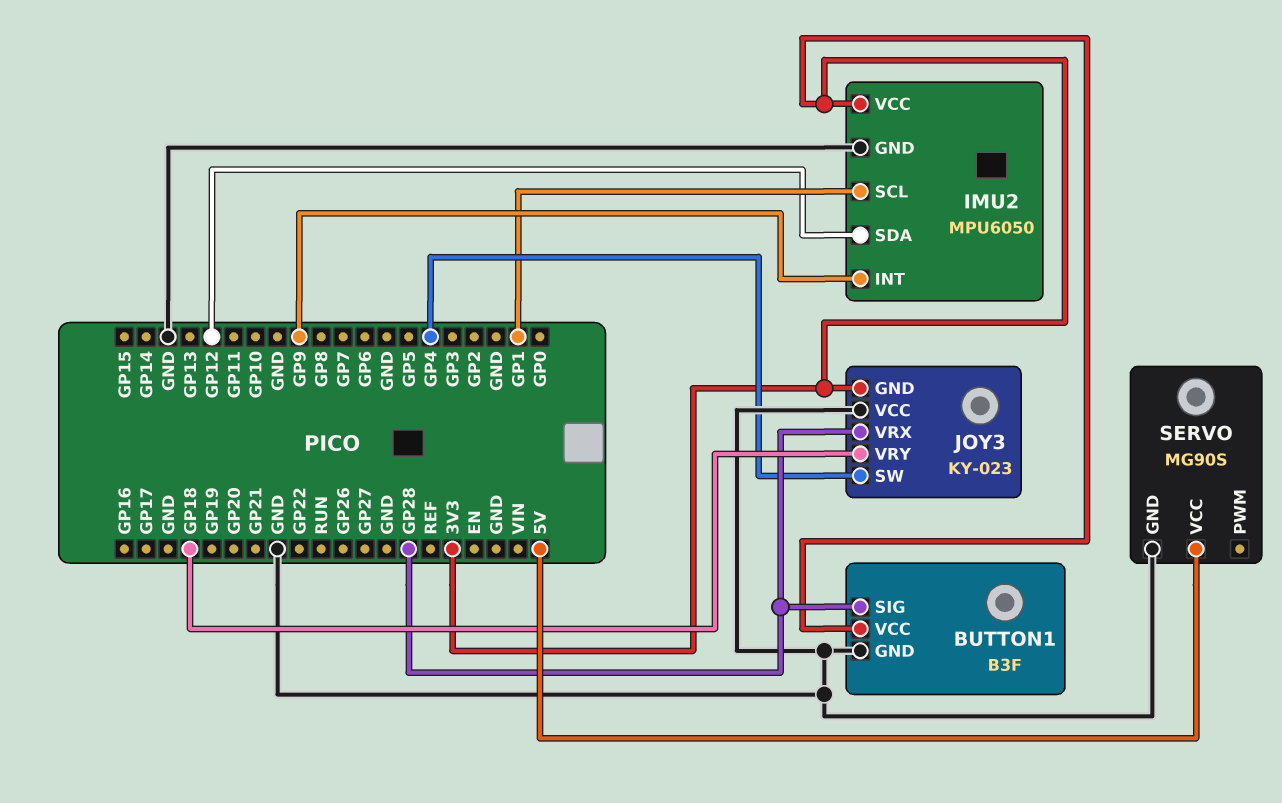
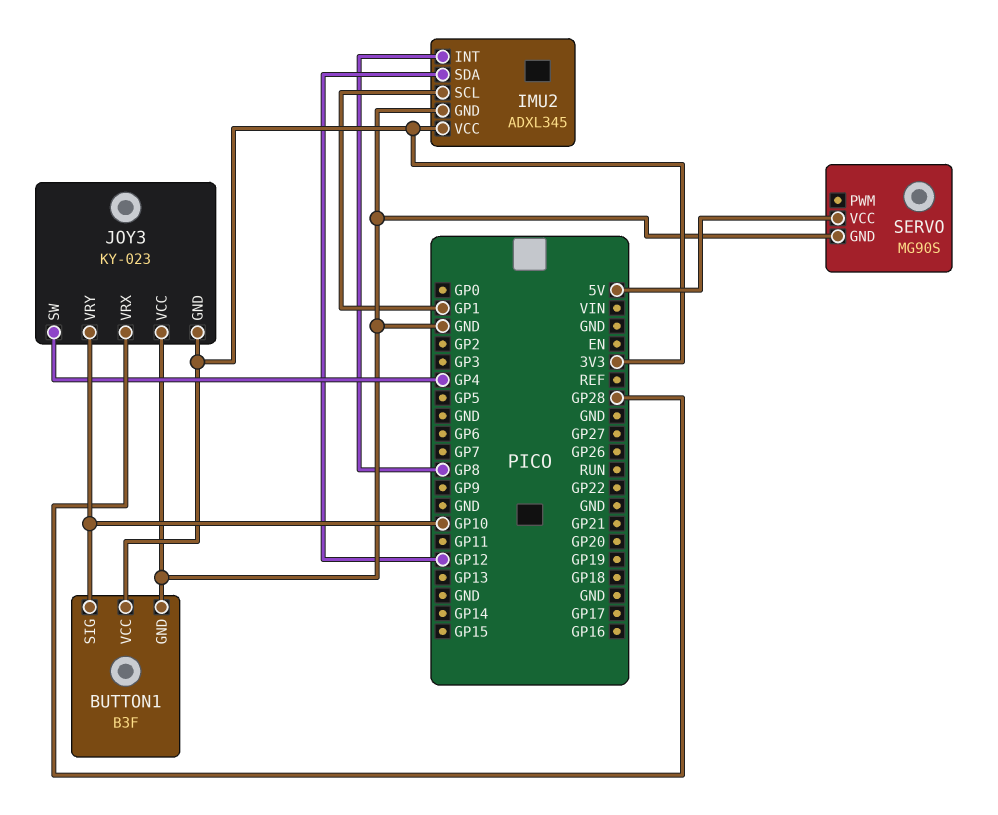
BUTTON1 pin SIG: GP28 -> GP10
IMU2: MPU6050 -> ADXL345
IMU2 pin INT: GP9 -> GP8
JOY3 pin VRY: GP18 -> GP10

